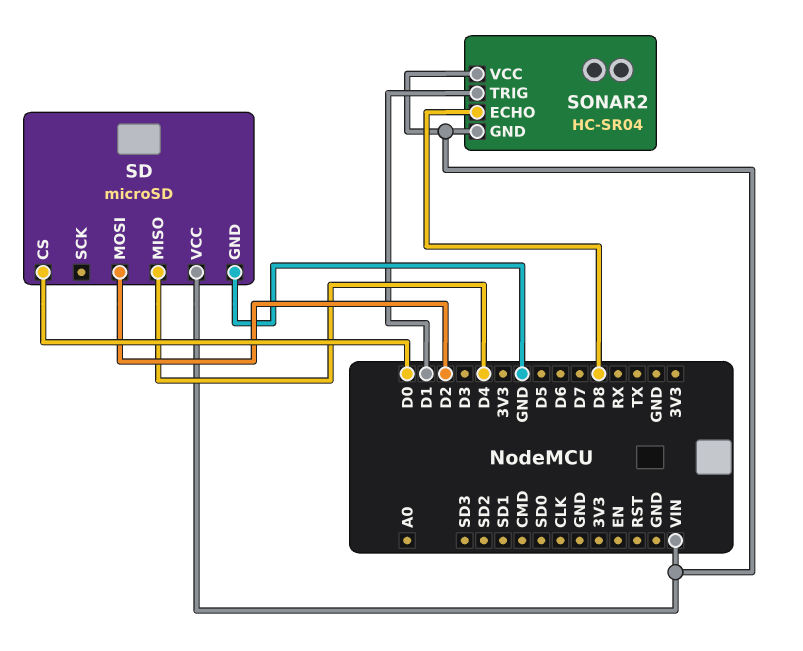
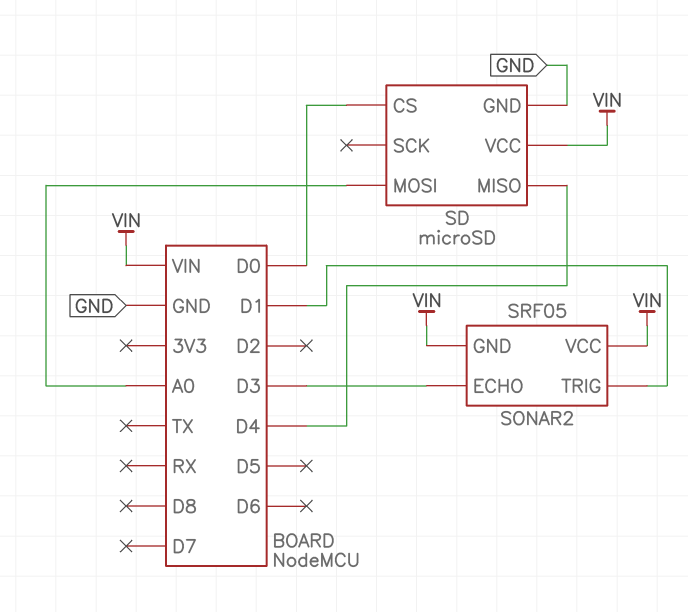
SD pin MOSI: D2 -> A0
SONAR2: HC-SR04 -> SRF05
SONAR2 pin ECHO: D8 -> D3

